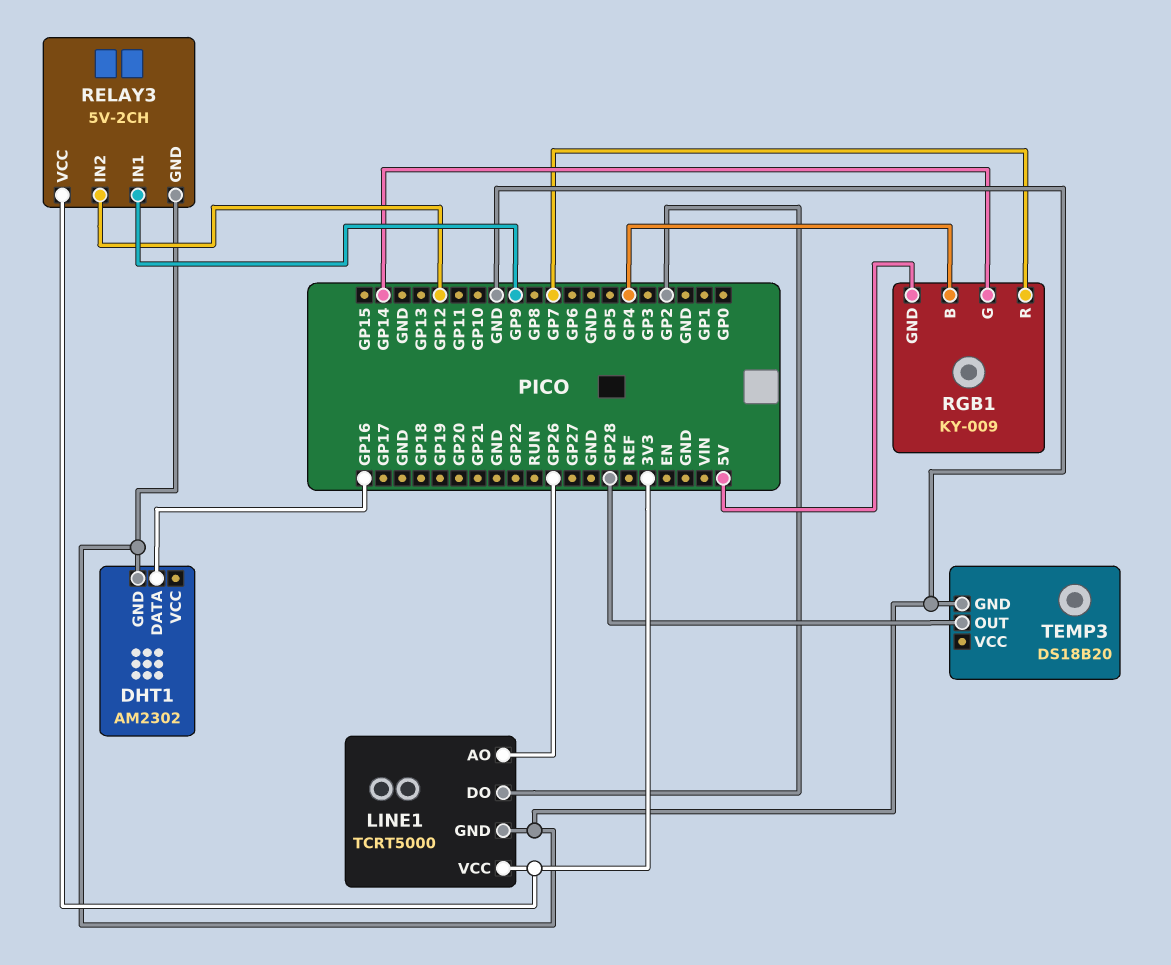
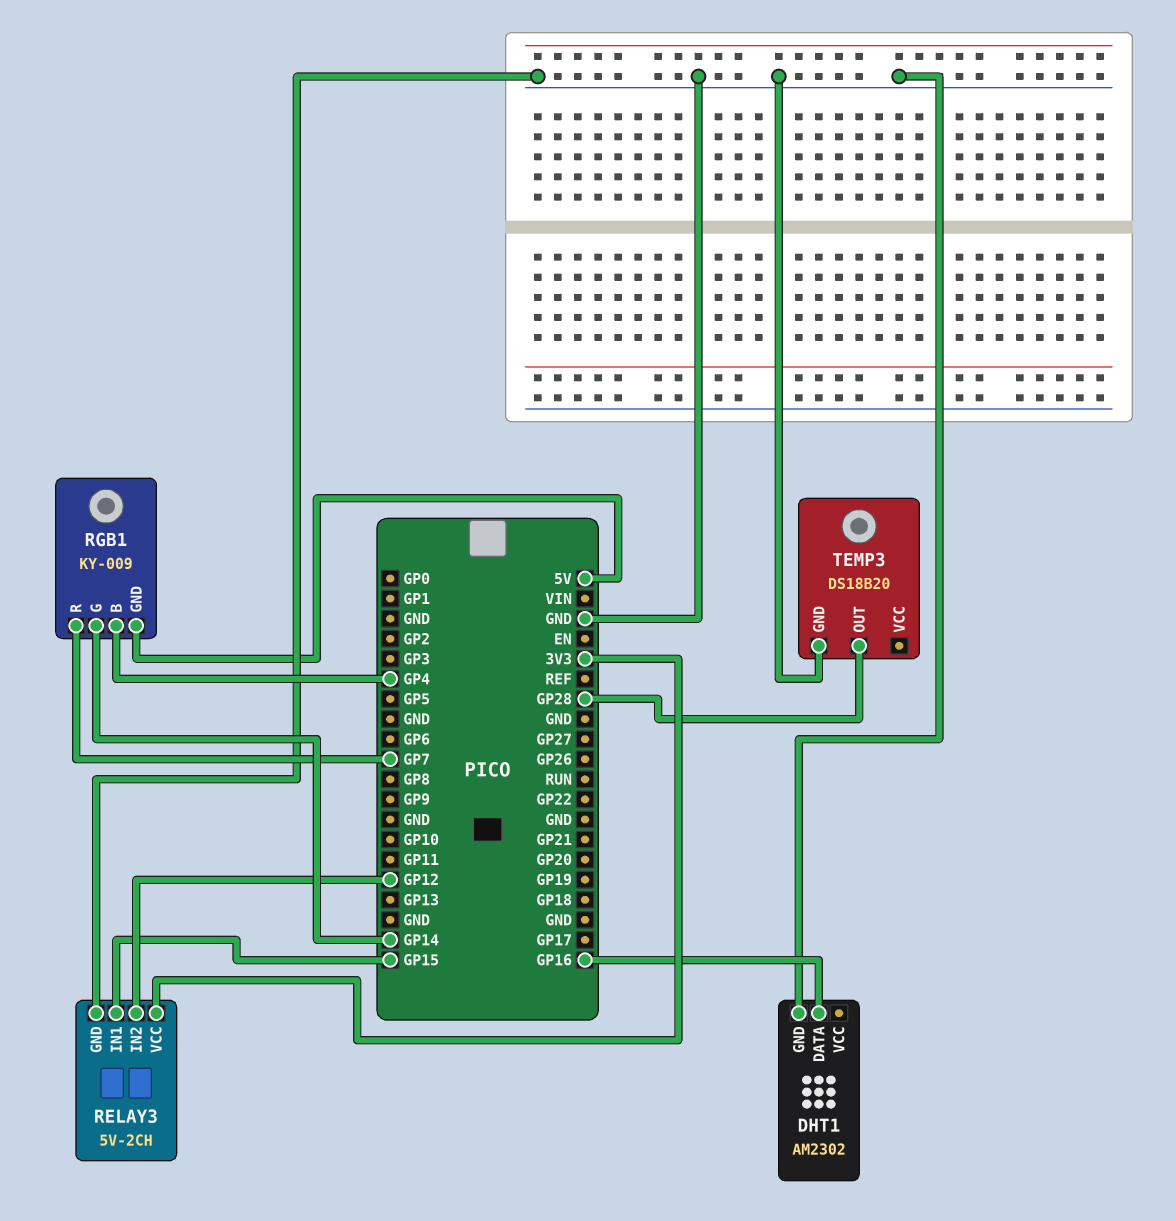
LINE1: TCRT5000 -> none
LINE1 pin AO: GP26 -> none
LINE1 pin DO: GP2 -> none
LINE1 pin GND: GND -> none
LINE1 pin VCC: 3V3 -> none
RELAY3 pin IN1: GP9 -> GP15

